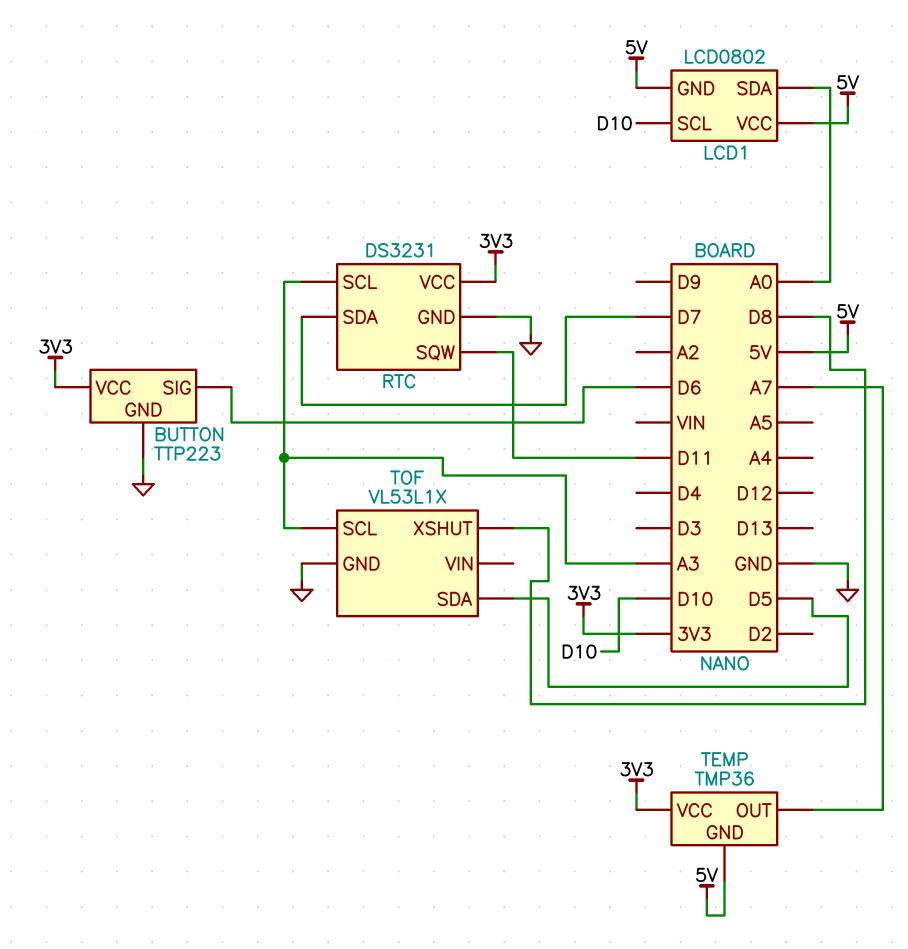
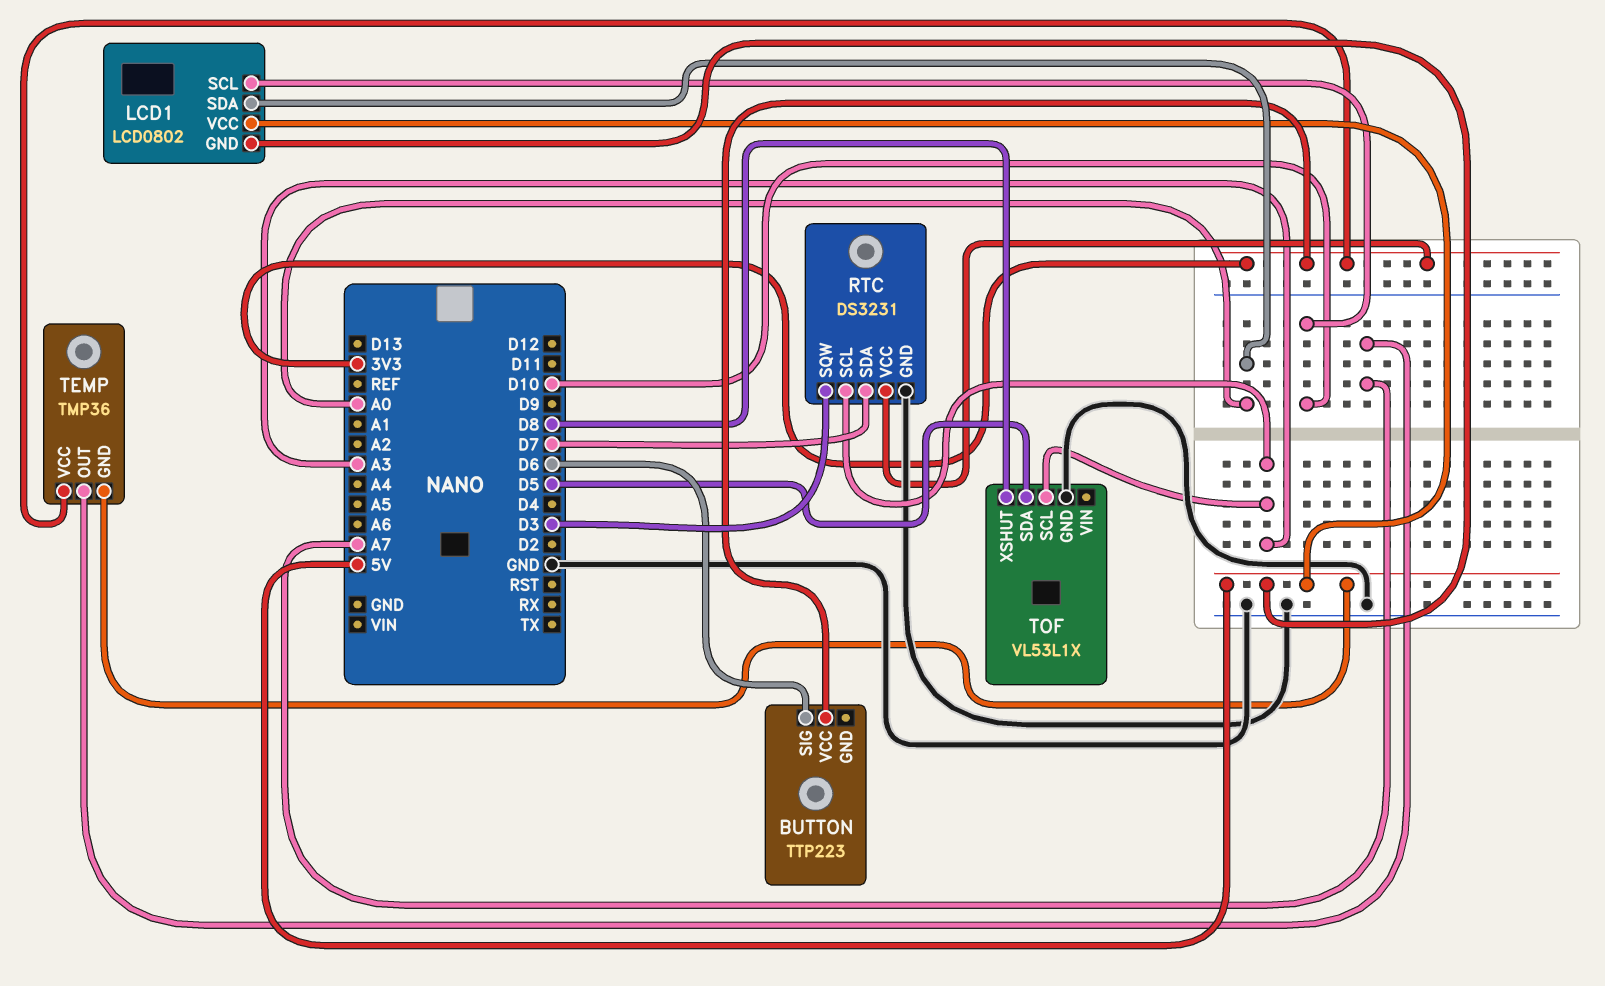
BUTTON pin GND: GND -> none
RTC pin SQW: D11 -> D3

